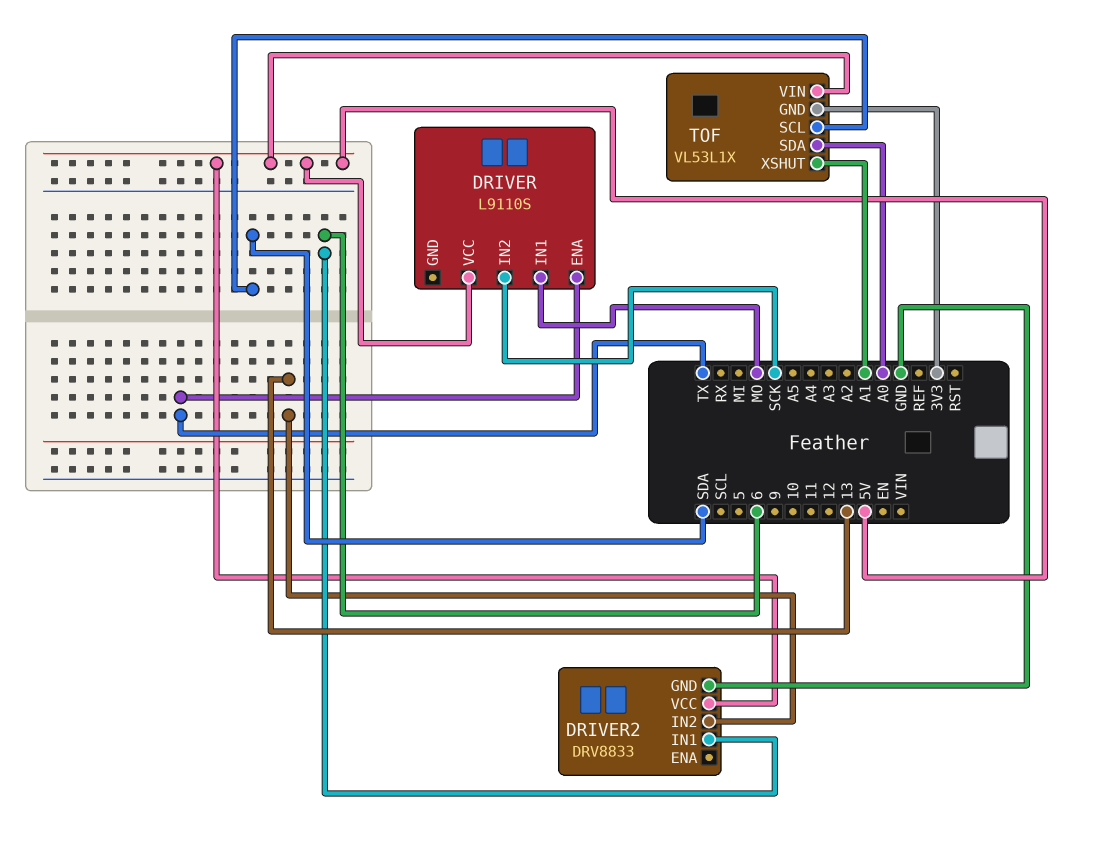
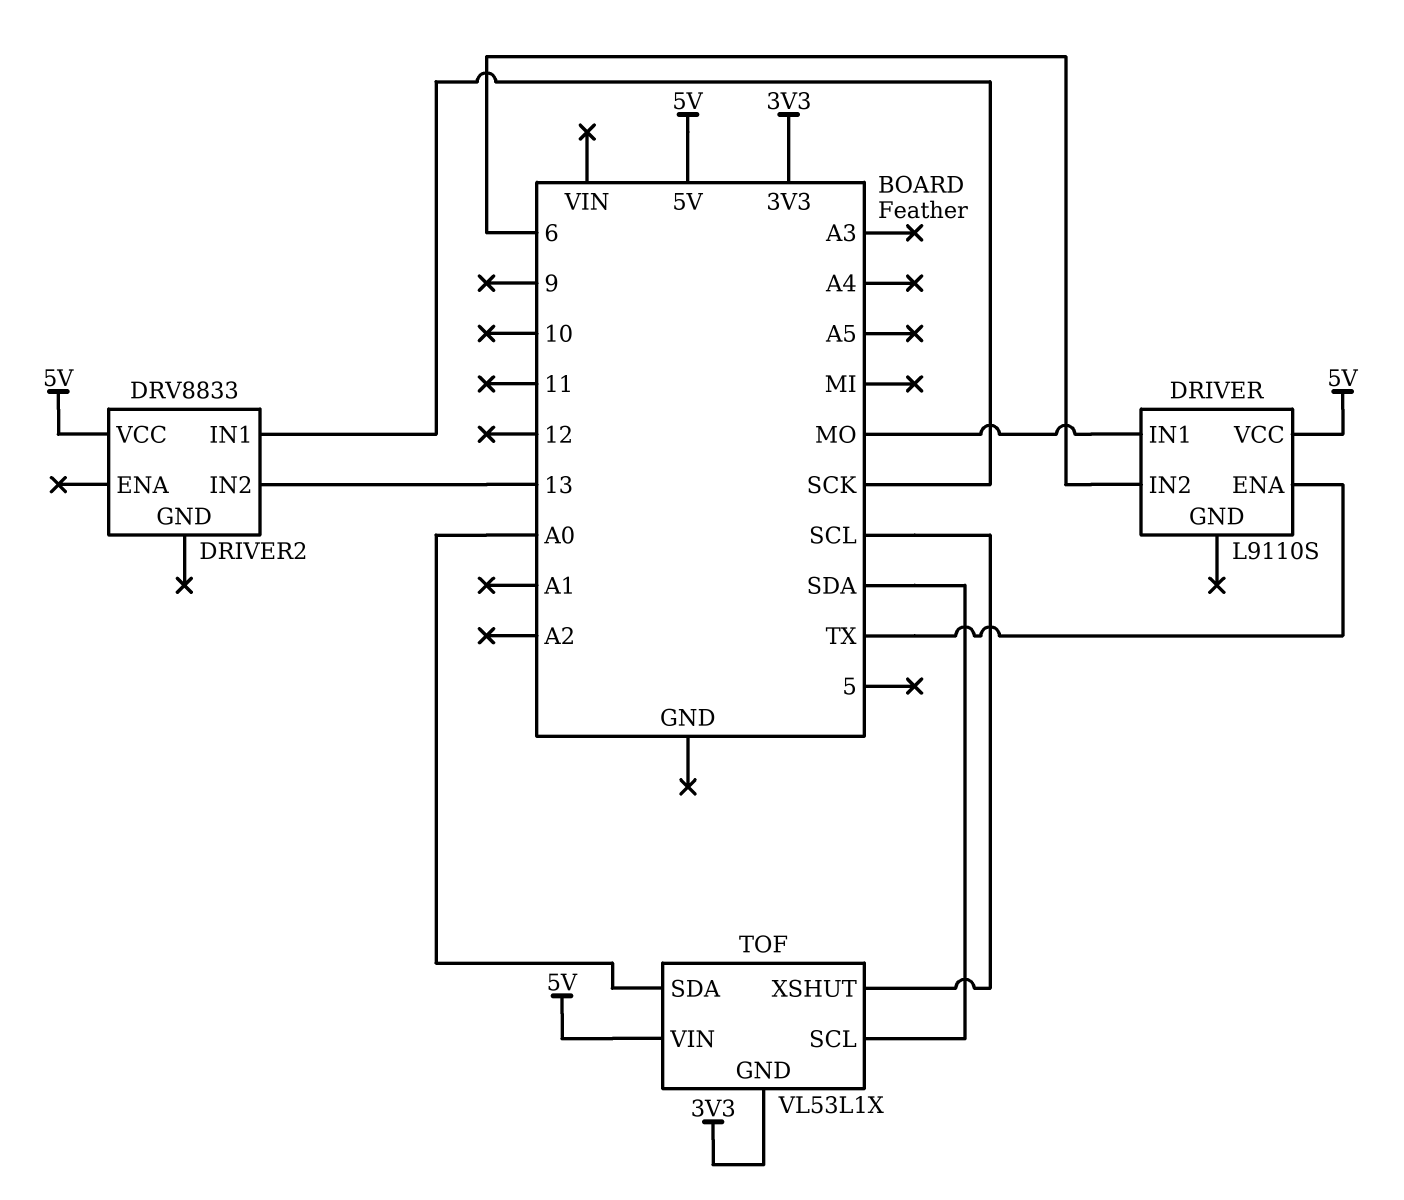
DRIVER pin IN2: SCK -> 6
DRIVER2 pin GND: GND -> none
DRIVER2 pin IN1: 6 -> SCK
TOF pin XSHUT: A1 -> SCL

